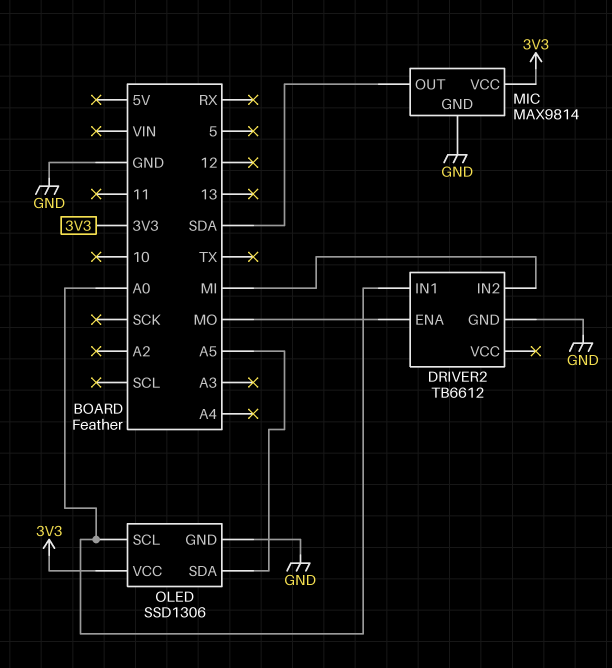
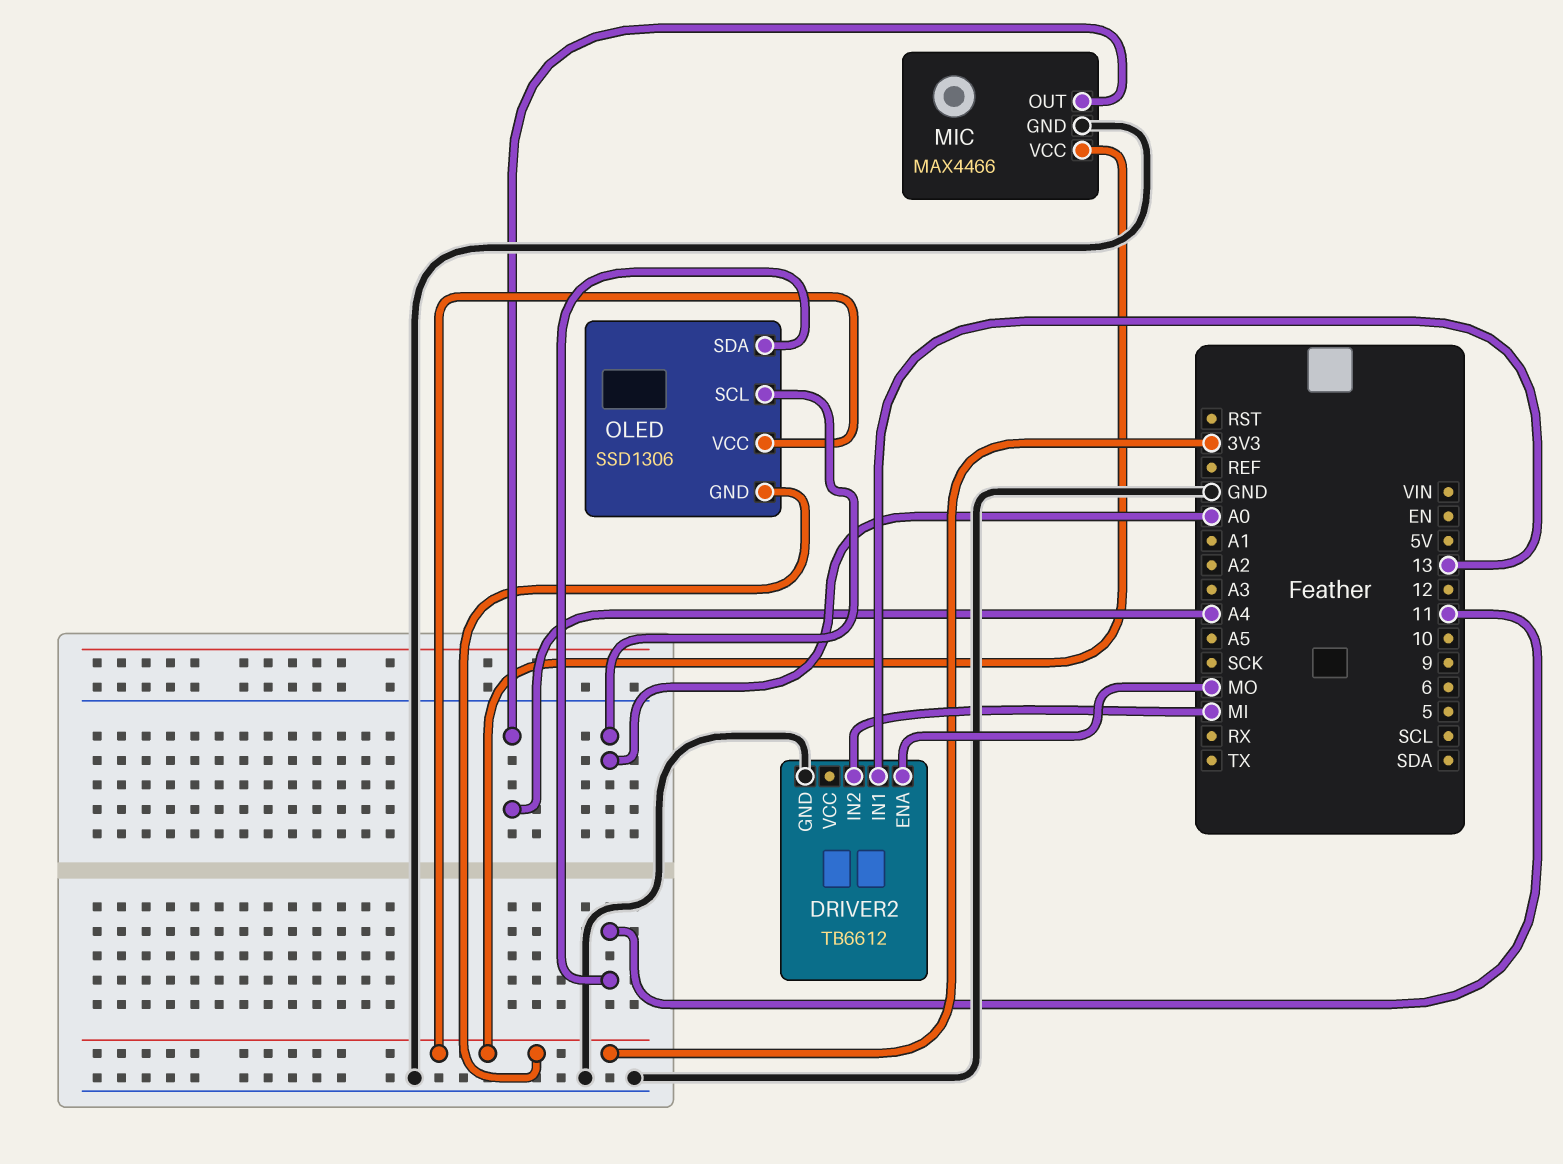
DRIVER2 pin IN1: A0 -> 13
MIC: MAX9814 -> MAX4466
MIC pin OUT: SDA -> A4
OLED pin GND: GND -> 3V3
OLED pin SDA: A5 -> 11

